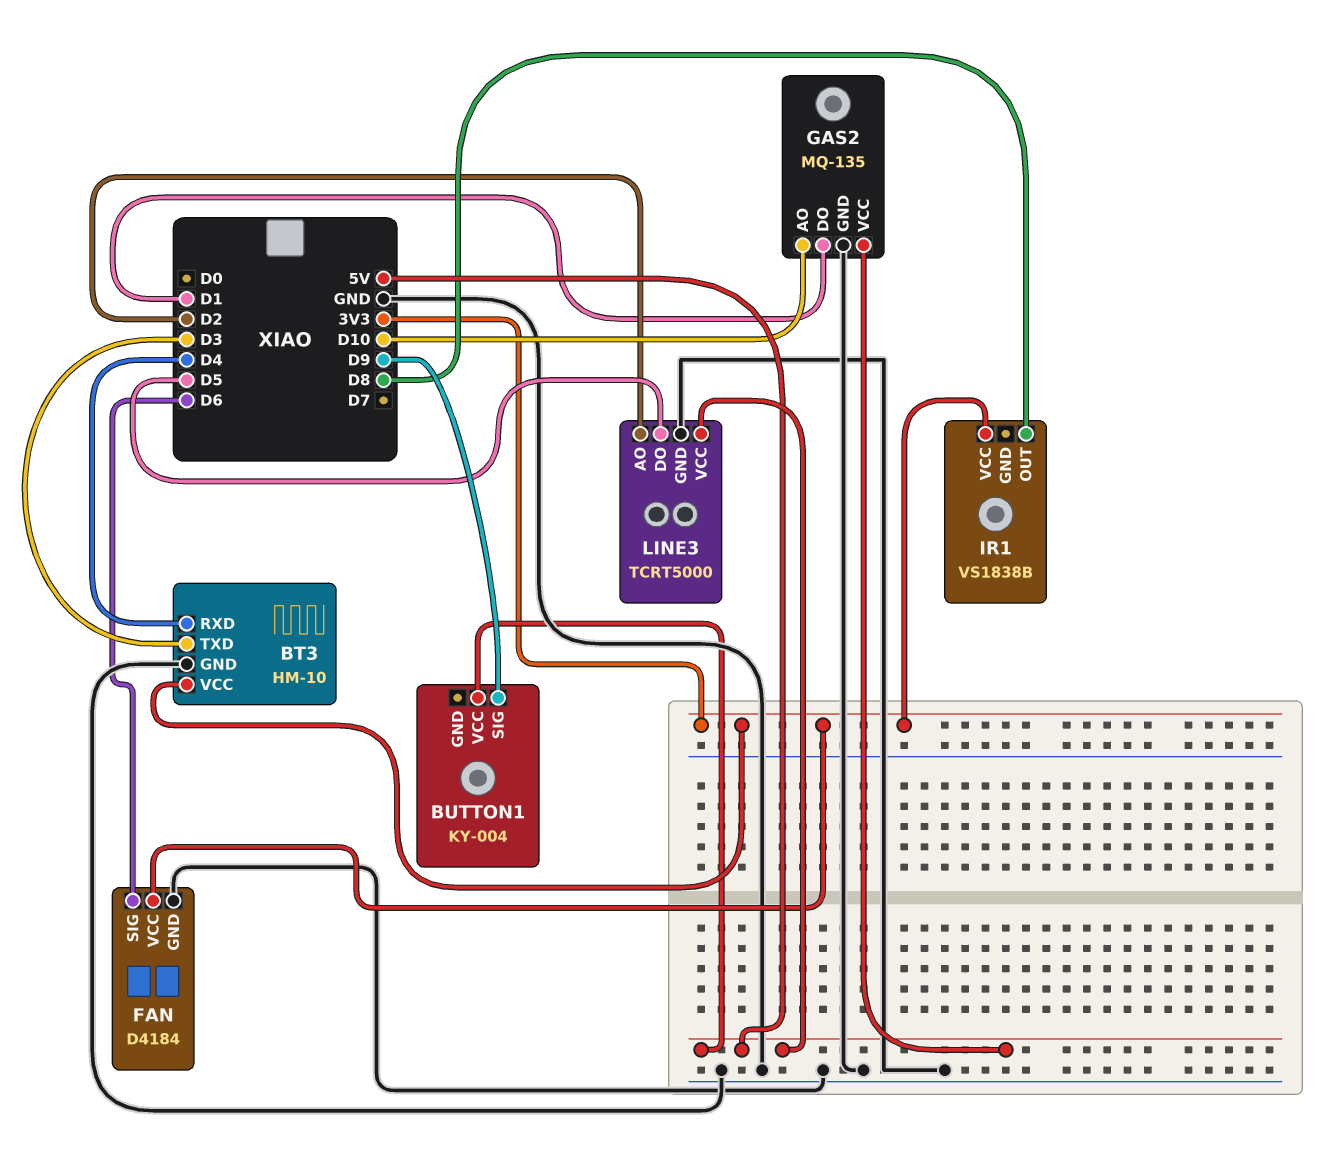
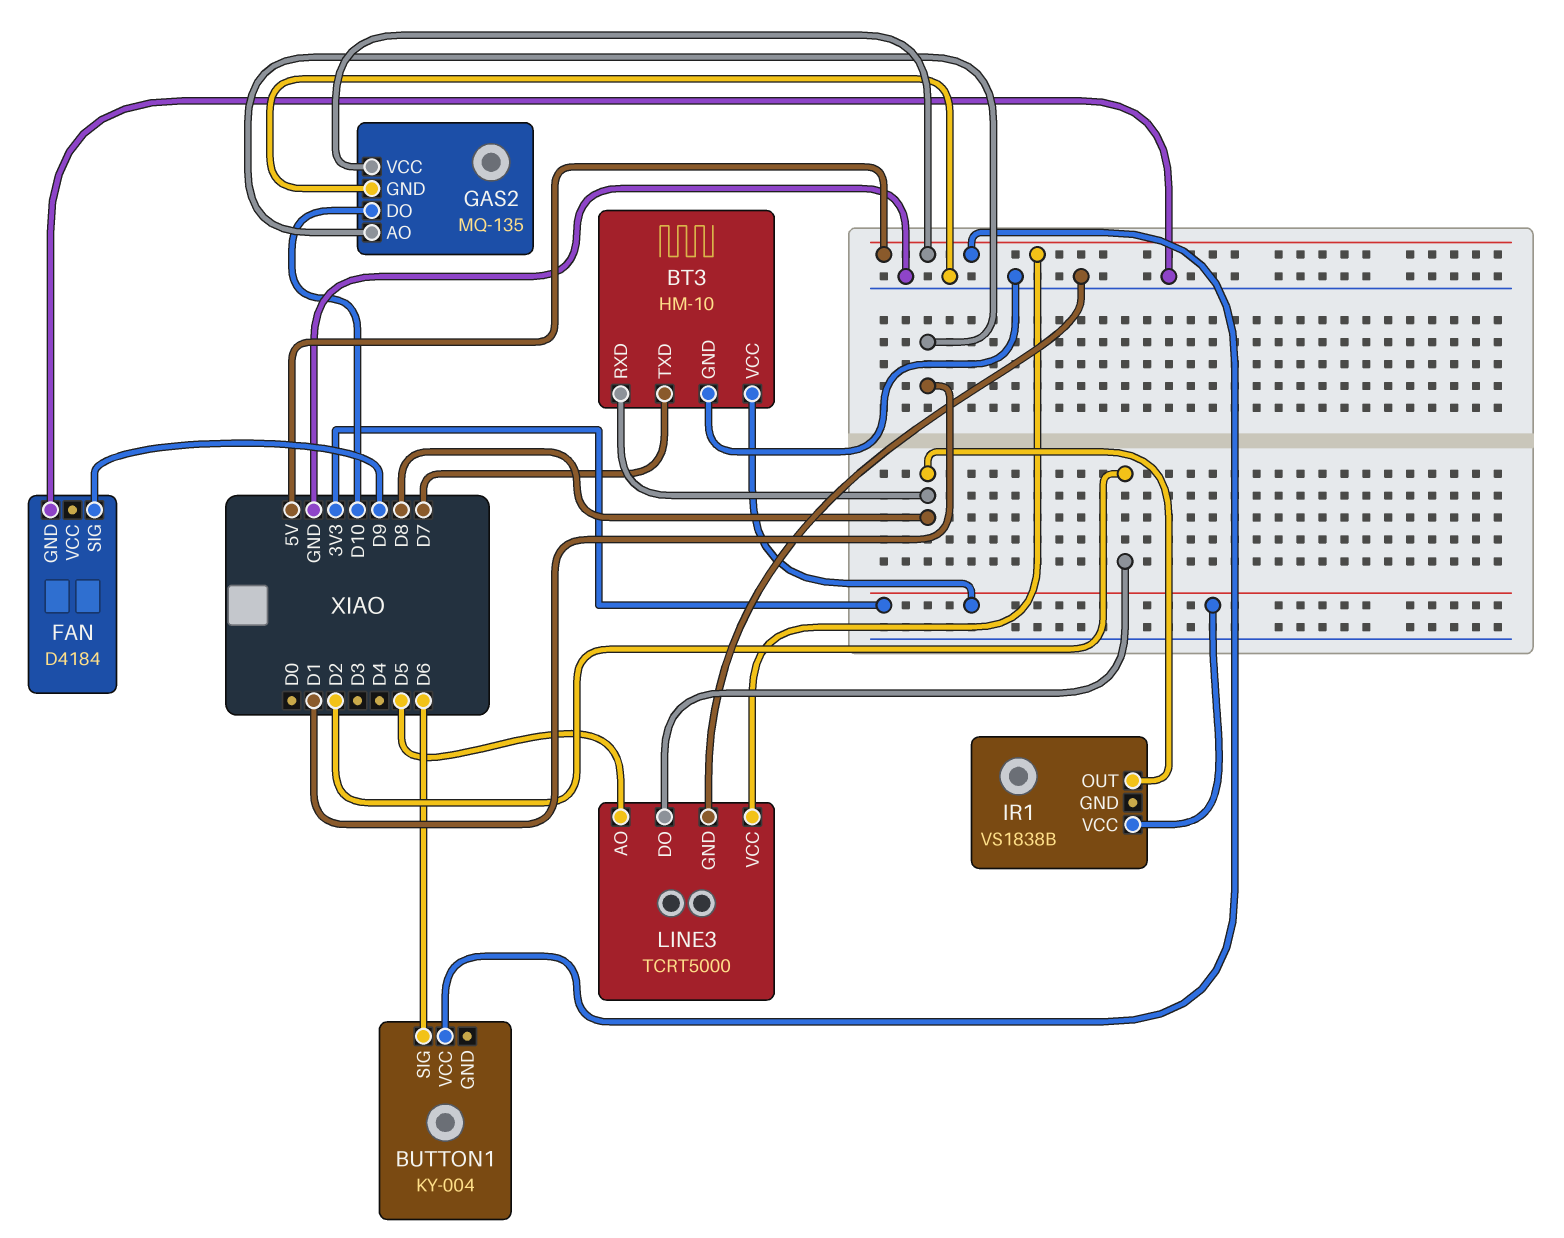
BT3 pin RXD: D4 -> D8
BT3 pin TXD: D3 -> D7
BUTTON1 pin SIG: D9 -> D6
FAN pin SIG: D6 -> D9
FAN pin VCC: 3V3 -> none
GAS2 pin AO: D10 -> D1
GAS2 pin DO: D1 -> D10
LINE3 pin AO: D2 -> D5
LINE3 pin DO: D5 -> D2

